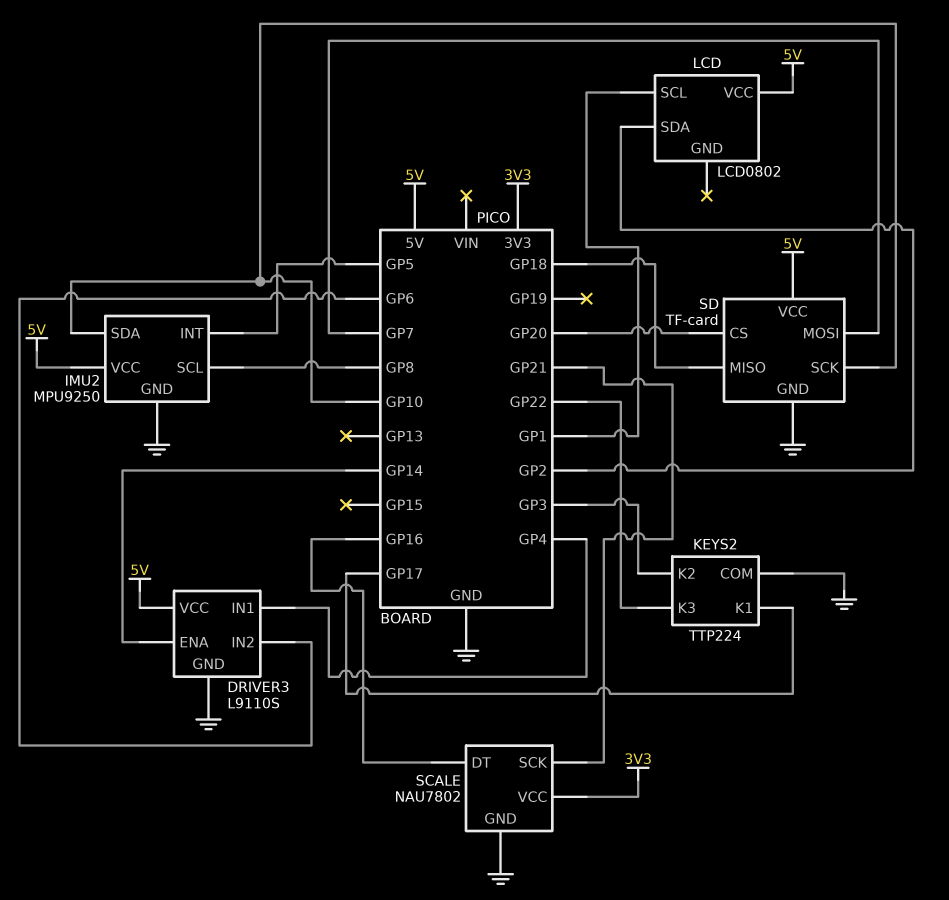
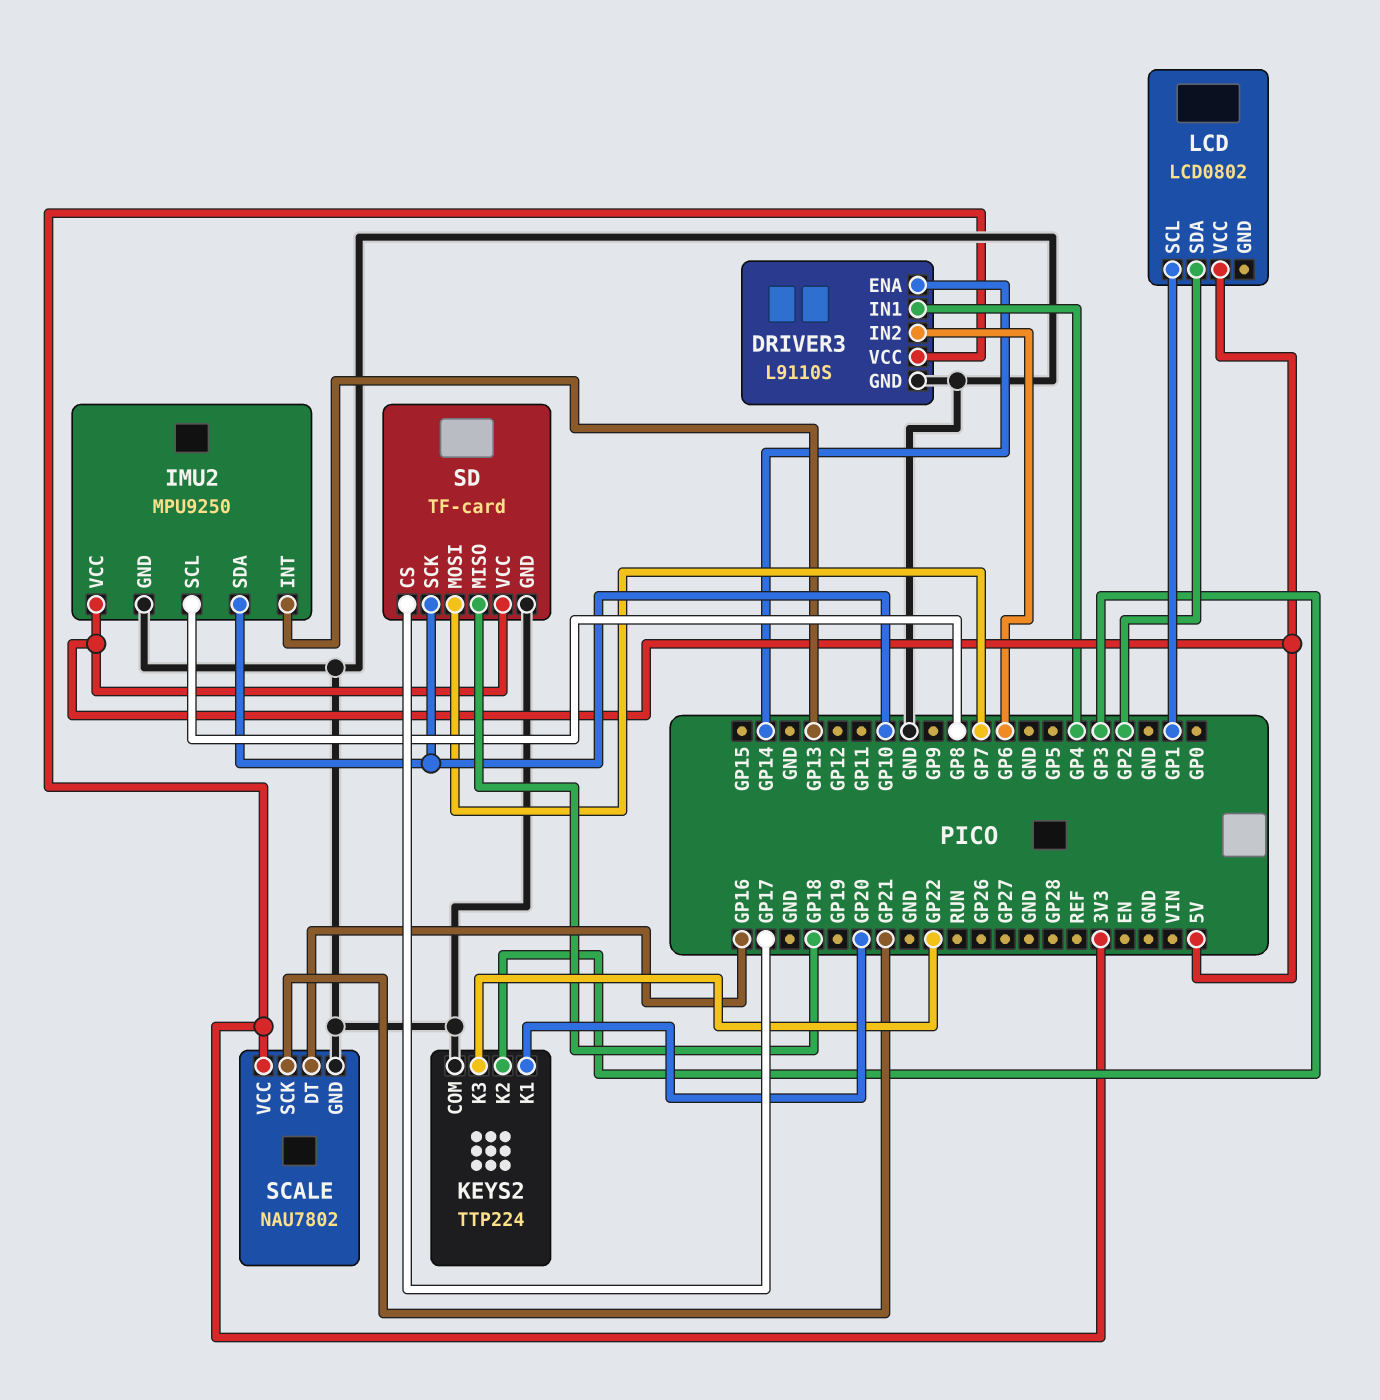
DRIVER3 pin VCC: 5V -> 3V3
IMU2 pin INT: GP5 -> GP13
KEYS2 pin K1: GP17 -> GP20
SD pin CS: GP20 -> GP17

